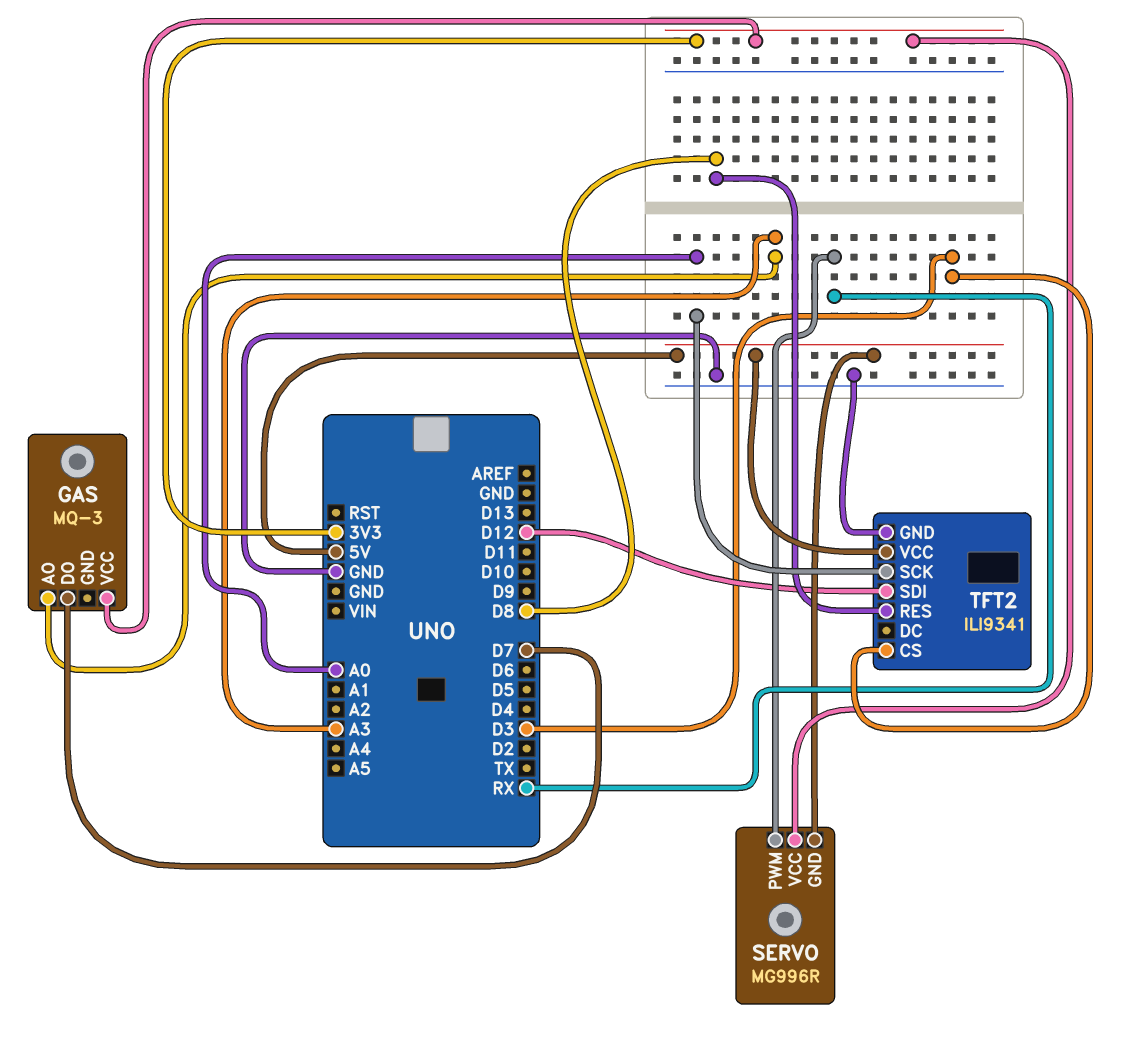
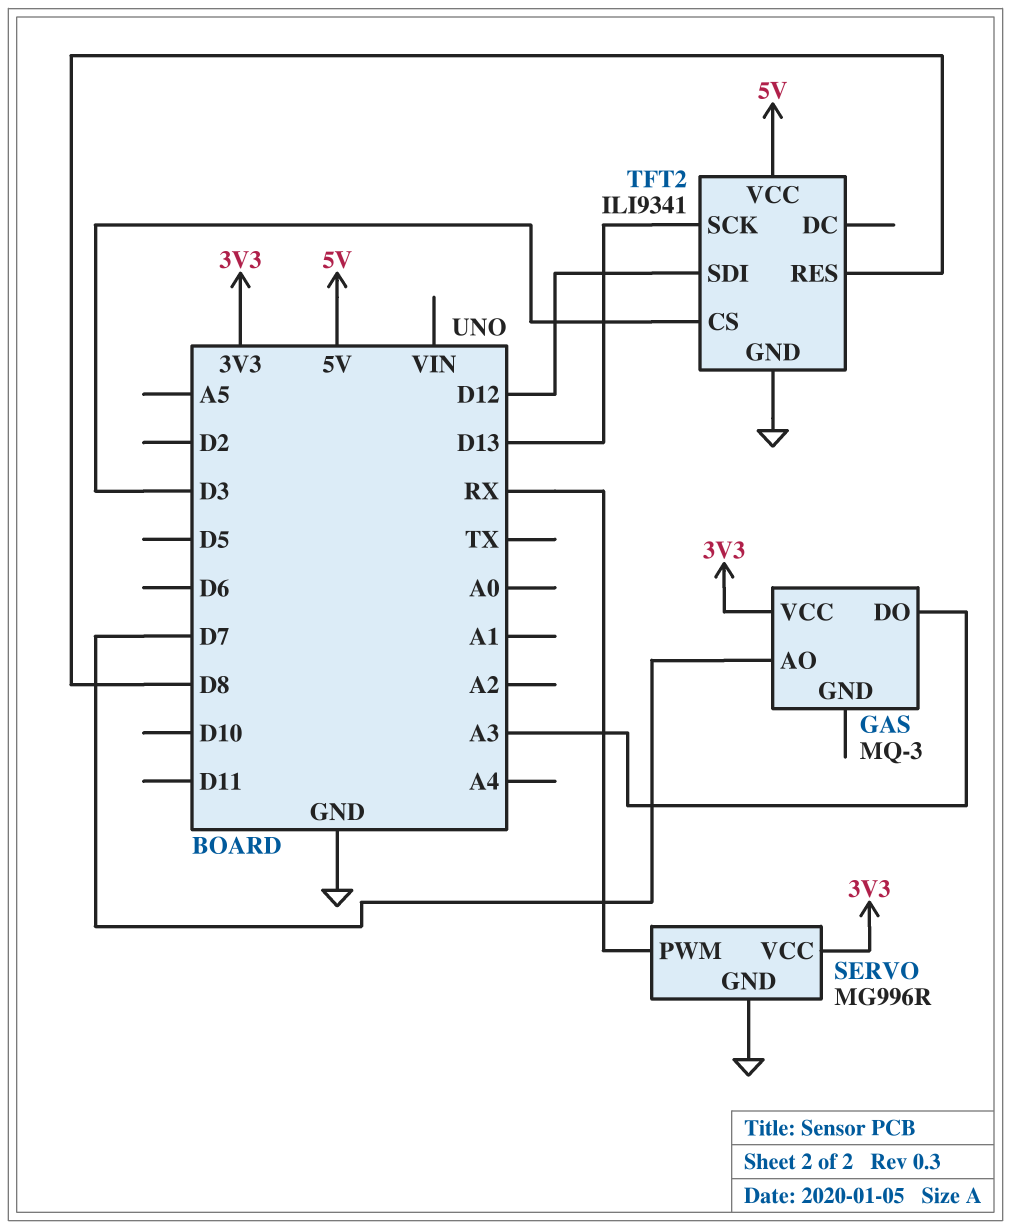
GAS pin AO: A3 -> D7
GAS pin DO: D7 -> A3
SERVO pin GND: 5V -> GND
TFT2 pin SCK: A0 -> D13

